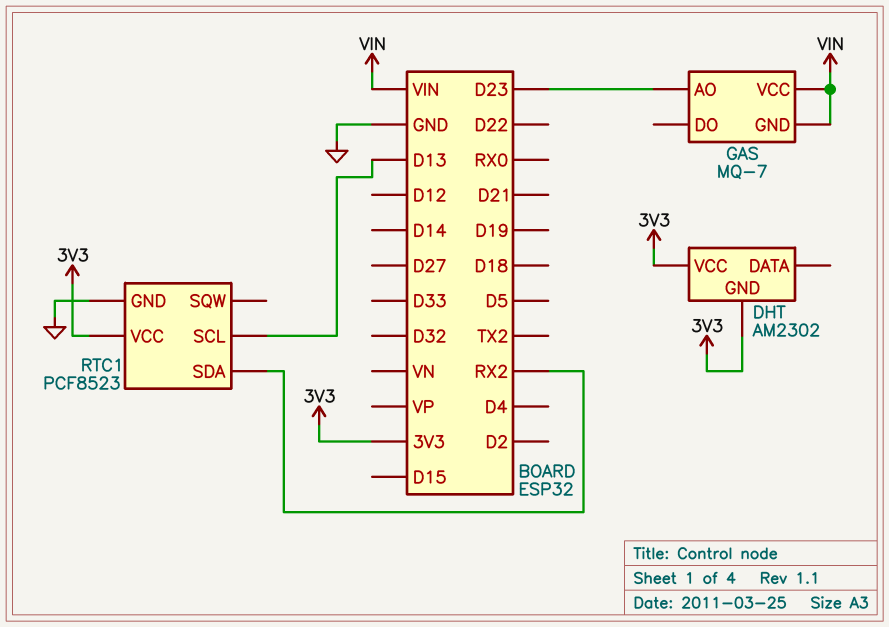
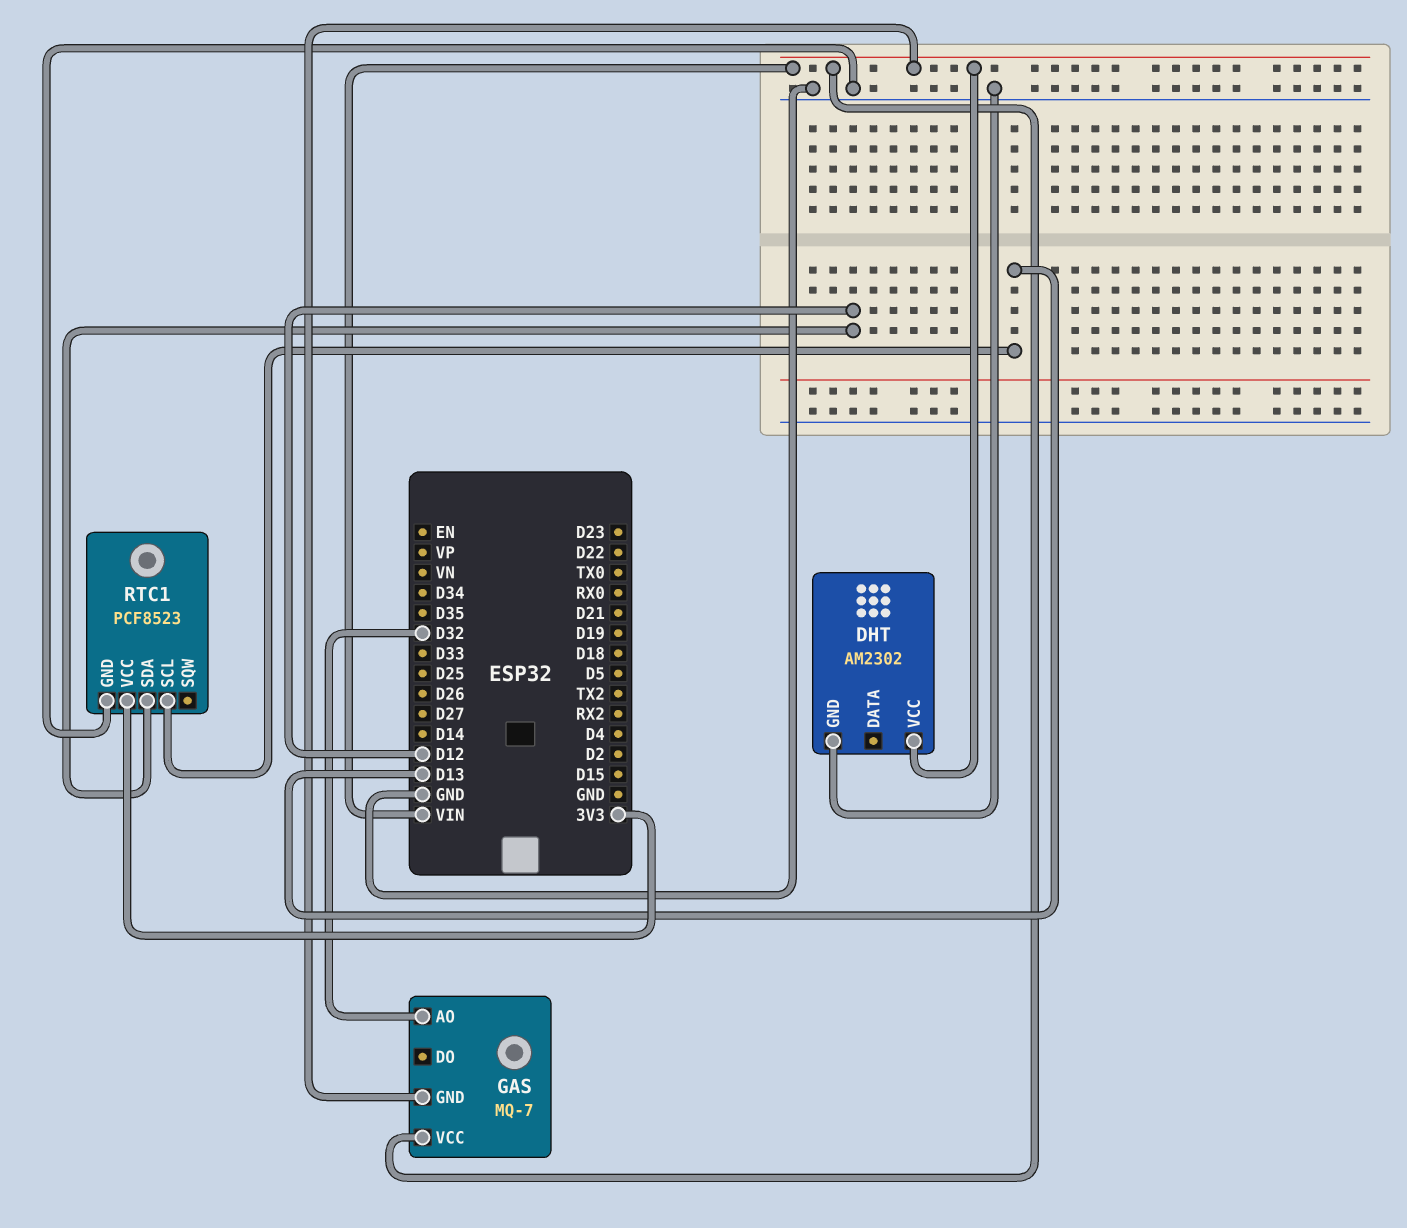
DHT pin GND: 3V3 -> GND
DHT pin VCC: 3V3 -> VIN
GAS pin AO: D23 -> D32
RTC1 pin SDA: RX2 -> D12

